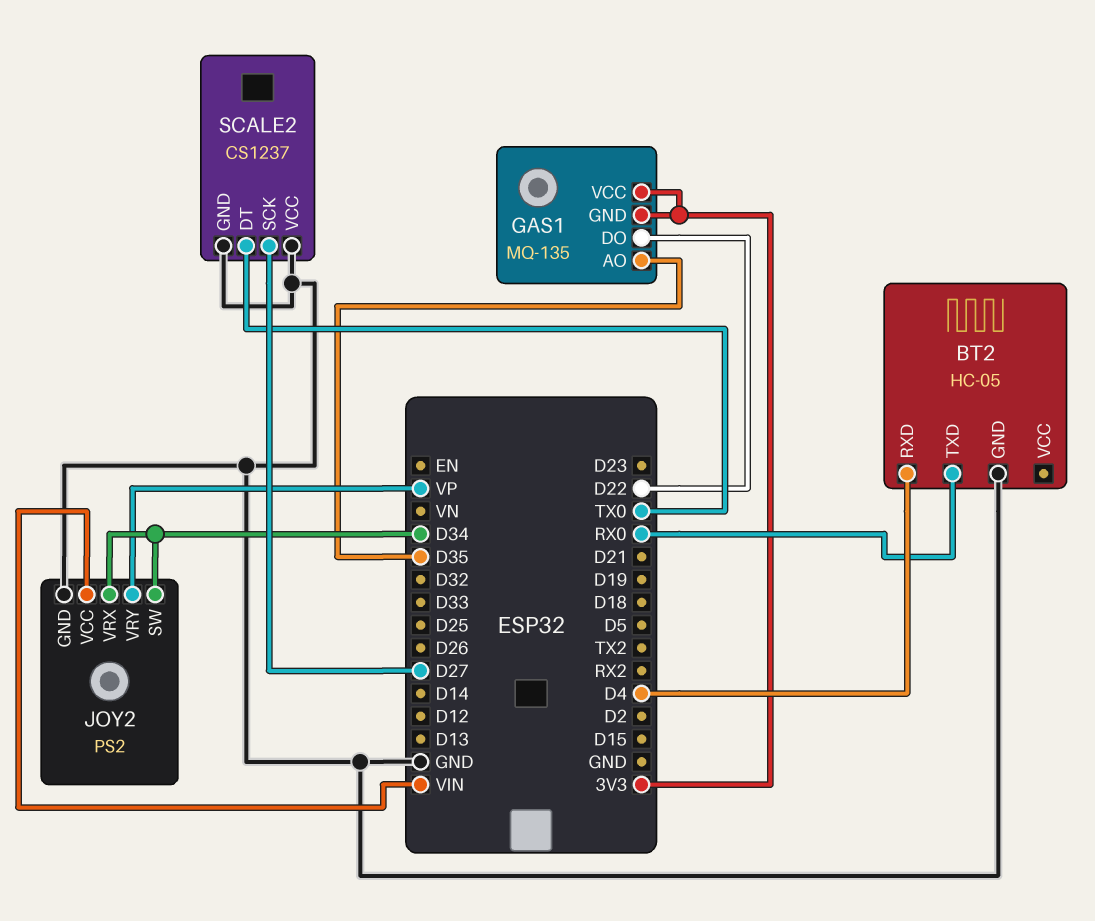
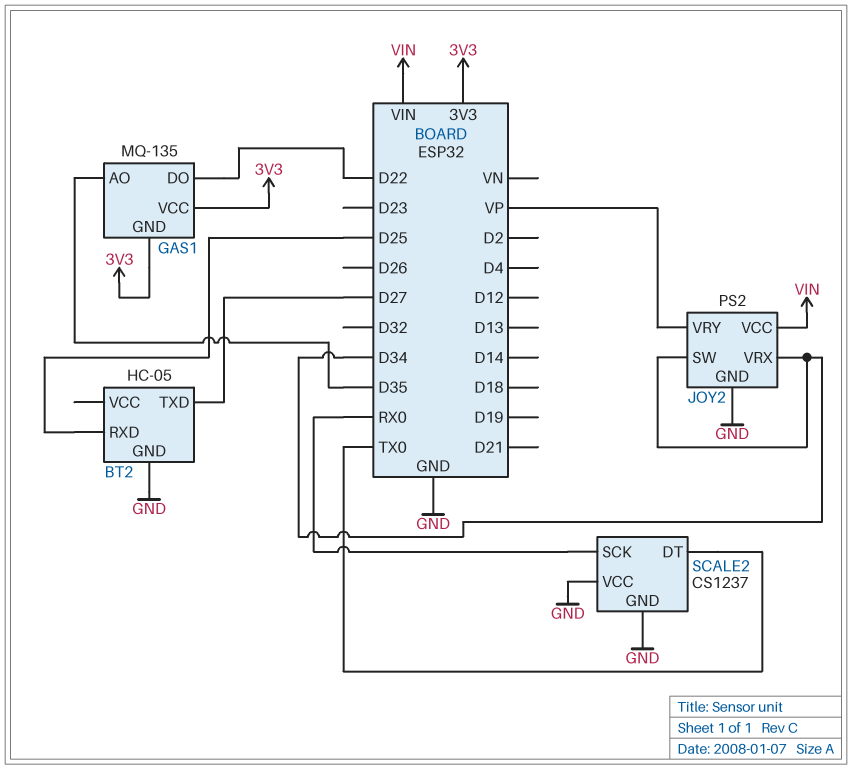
BT2 pin RXD: D4 -> D25
BT2 pin TXD: RX0 -> D27
SCALE2 pin SCK: D27 -> RX0

